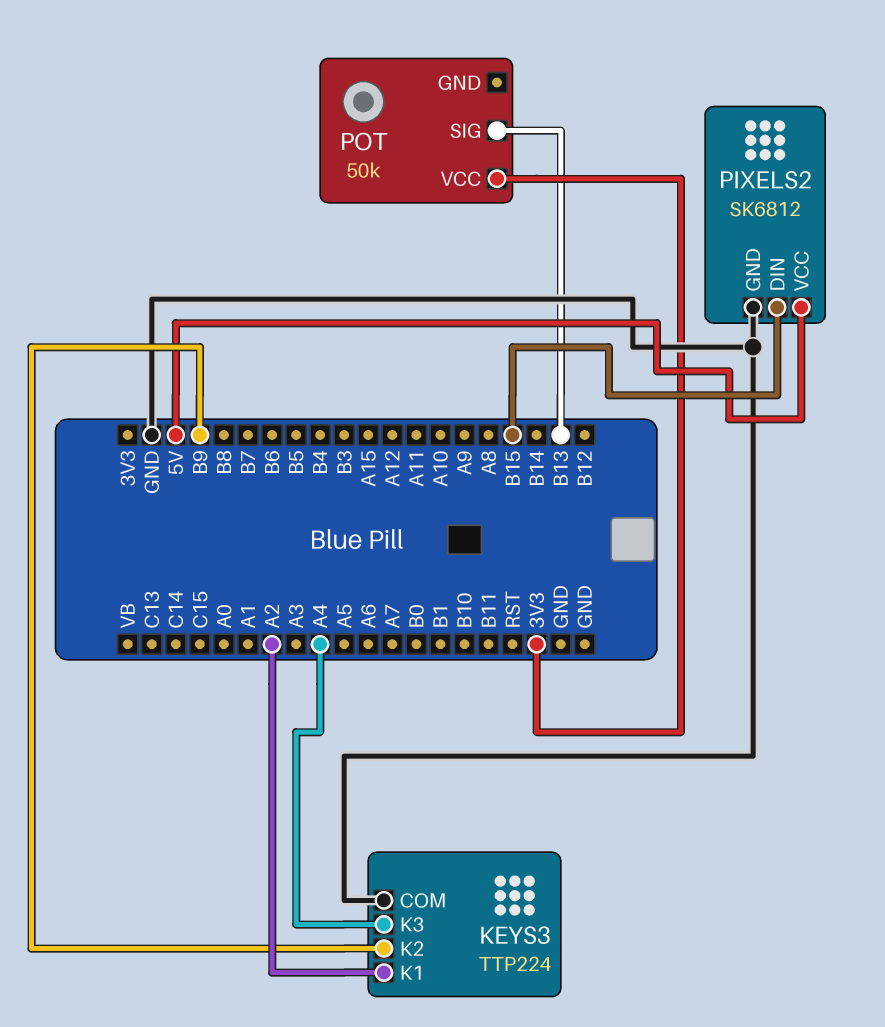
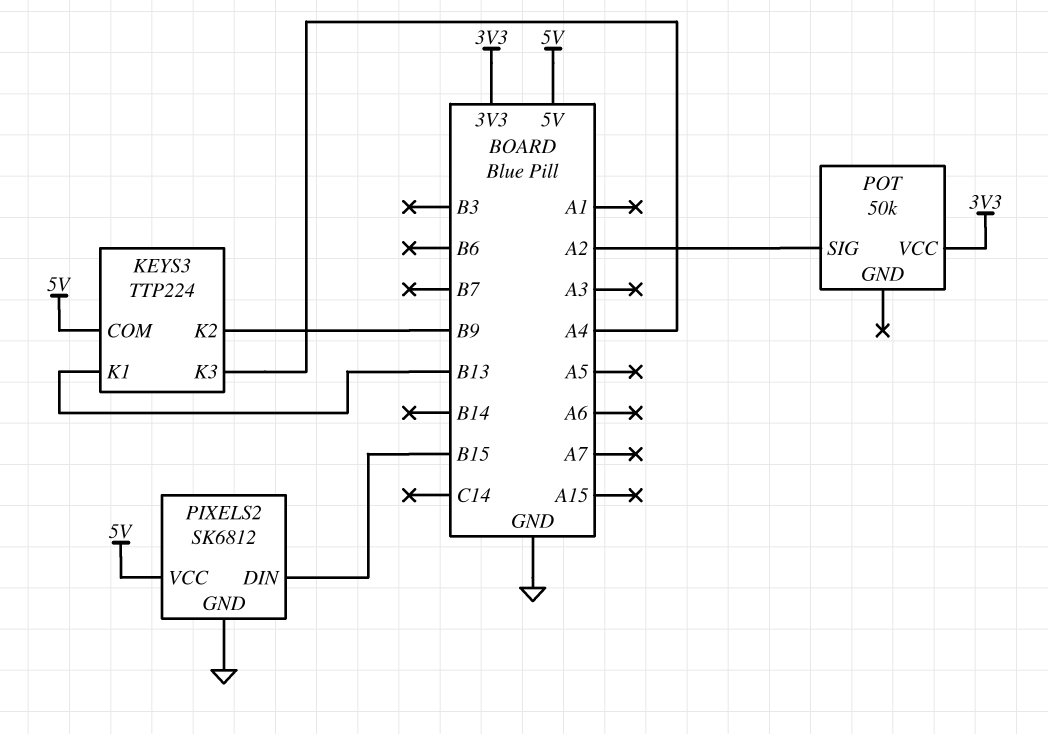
KEYS3 pin COM: GND -> 5V
KEYS3 pin K1: A2 -> B13
POT pin SIG: B13 -> A2

